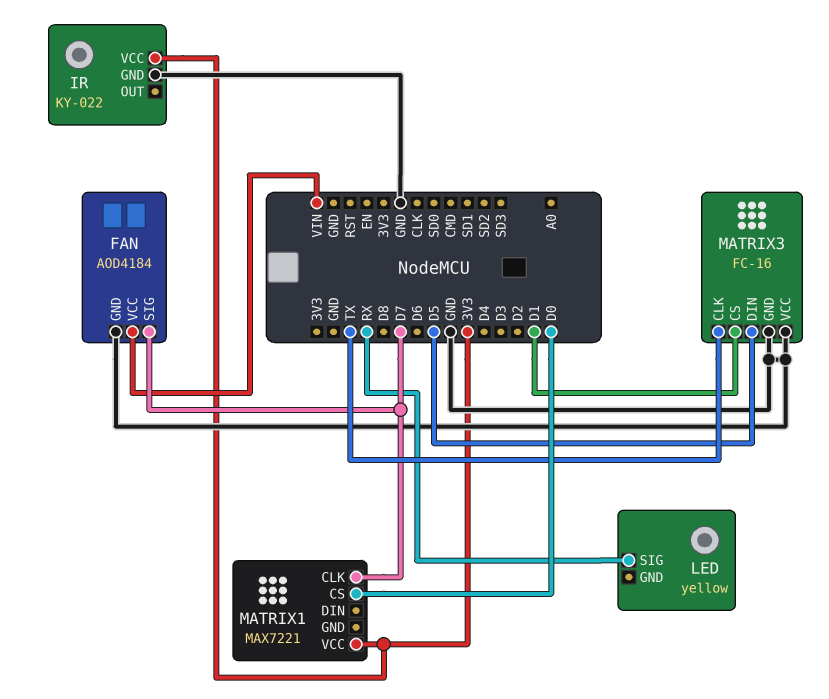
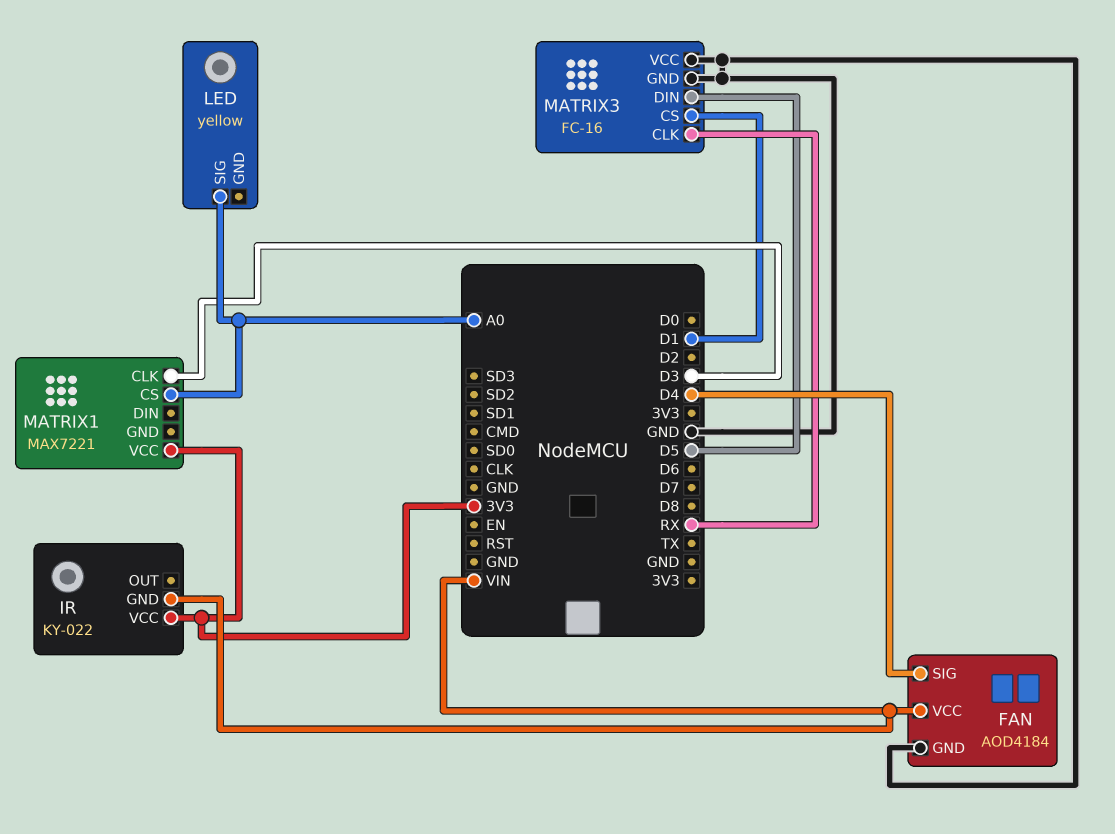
FAN pin SIG: D7 -> D4
IR pin GND: GND -> VIN
LED pin SIG: RX -> A0
MATRIX1 pin CLK: D7 -> D3
MATRIX1 pin CS: D0 -> A0
MATRIX3 pin CLK: TX -> RX

